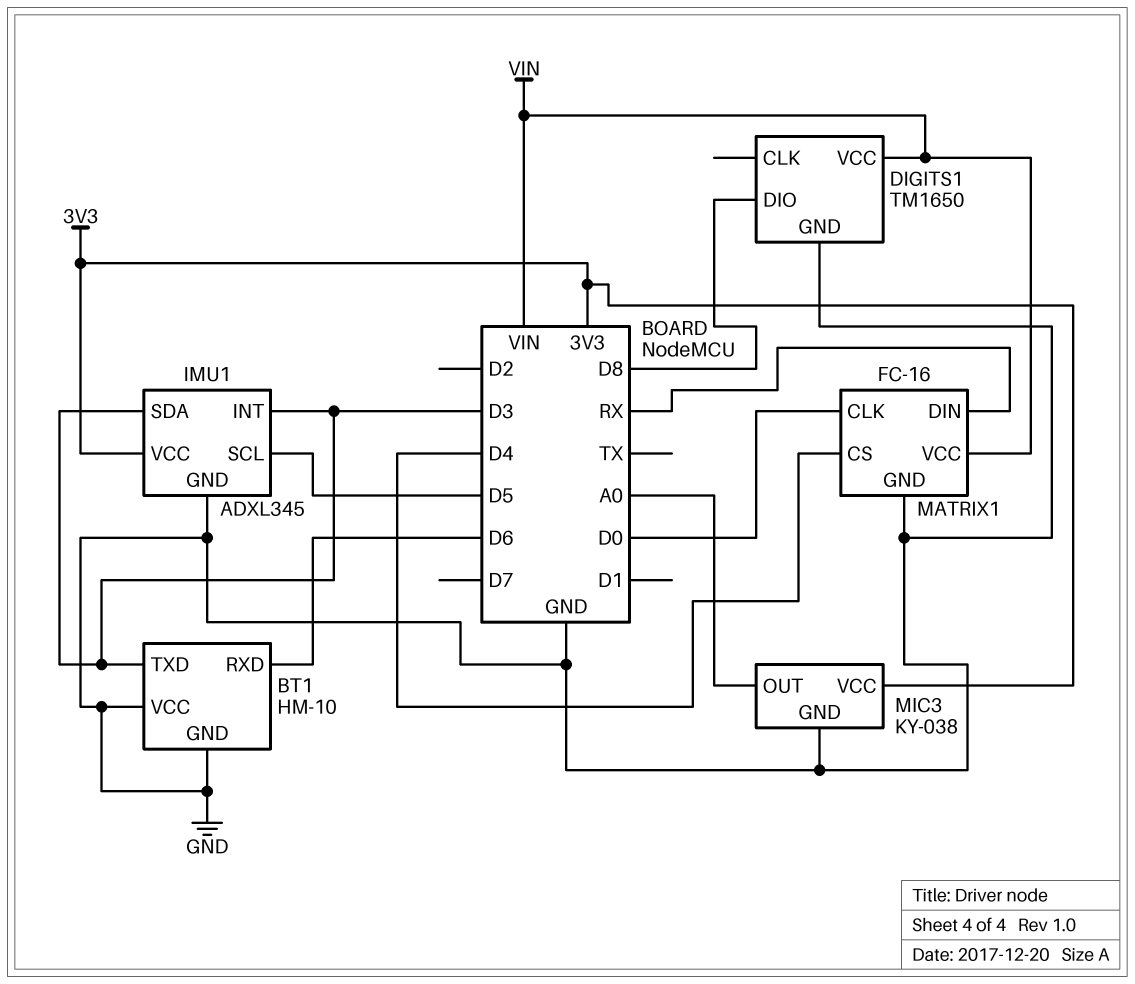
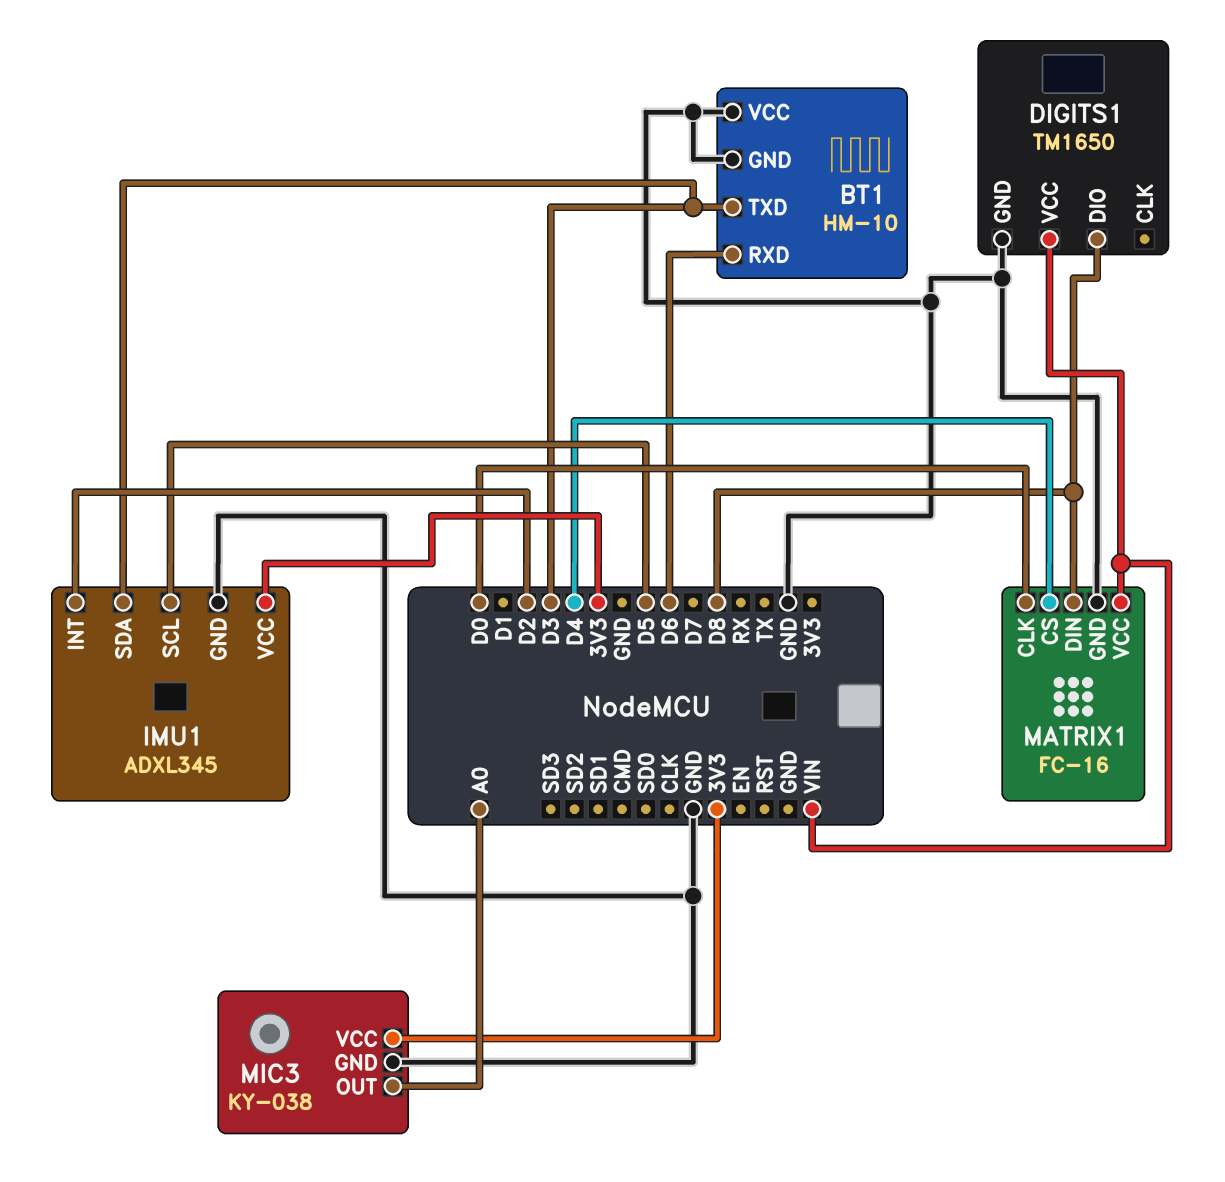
IMU1 pin INT: D3 -> D2
MATRIX1 pin DIN: RX -> D8

